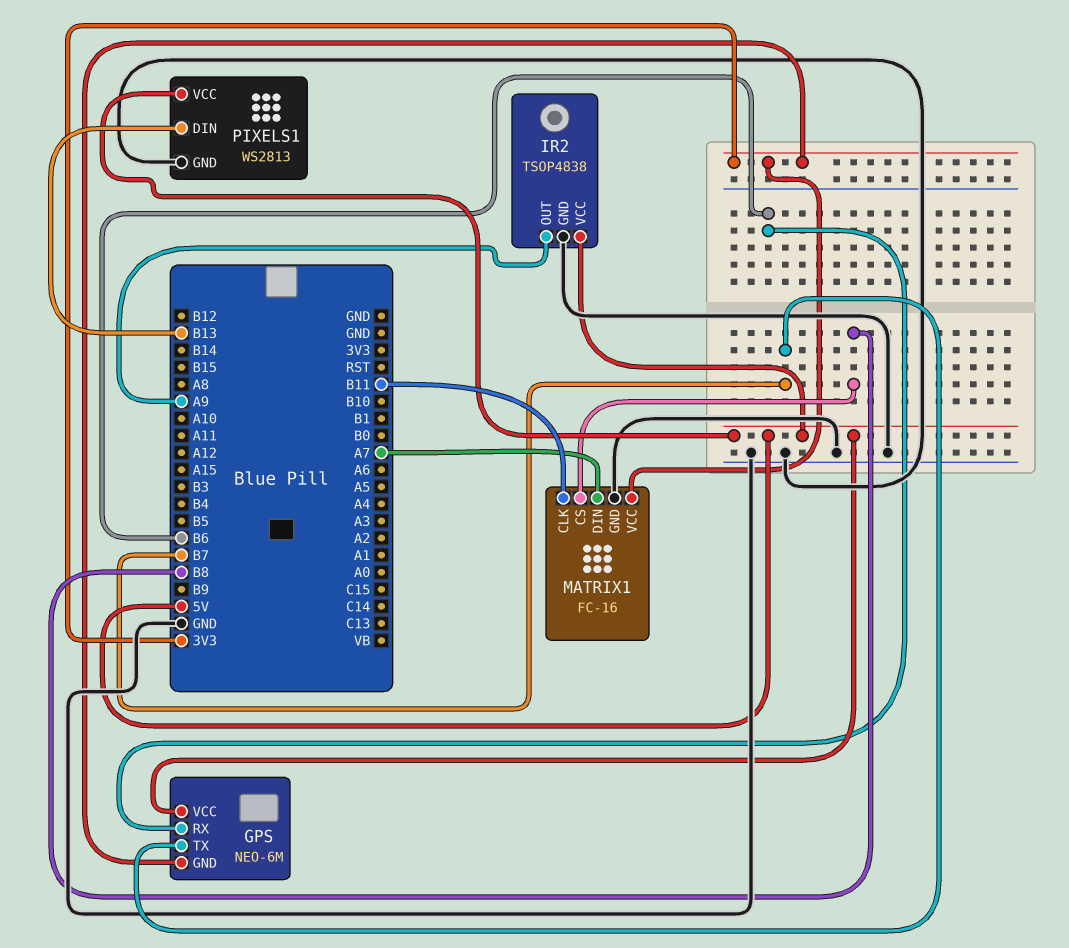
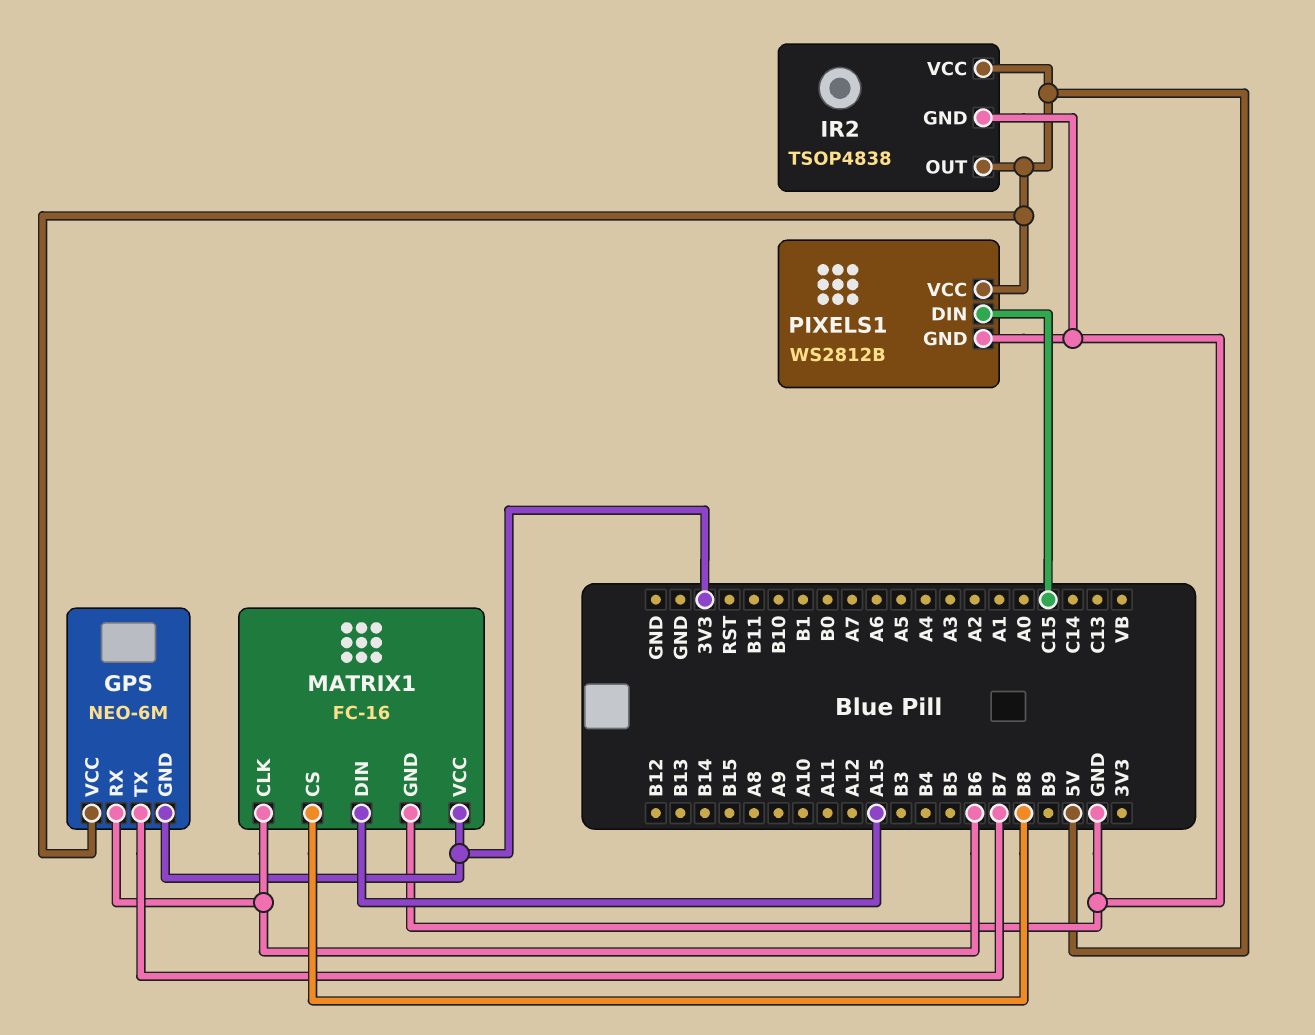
IR2 pin OUT: A9 -> 5V
MATRIX1 pin CLK: B11 -> B6
MATRIX1 pin DIN: A7 -> A15
PIXELS1: WS2813 -> WS2812B
PIXELS1 pin DIN: B13 -> C15

